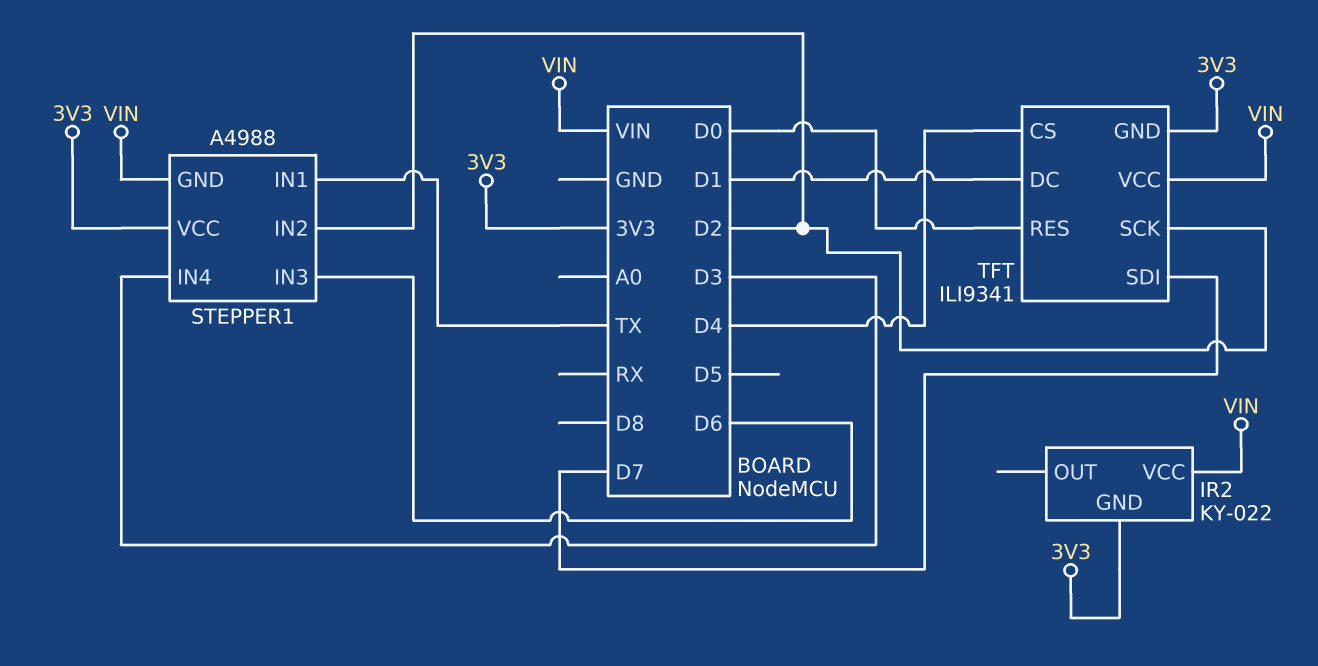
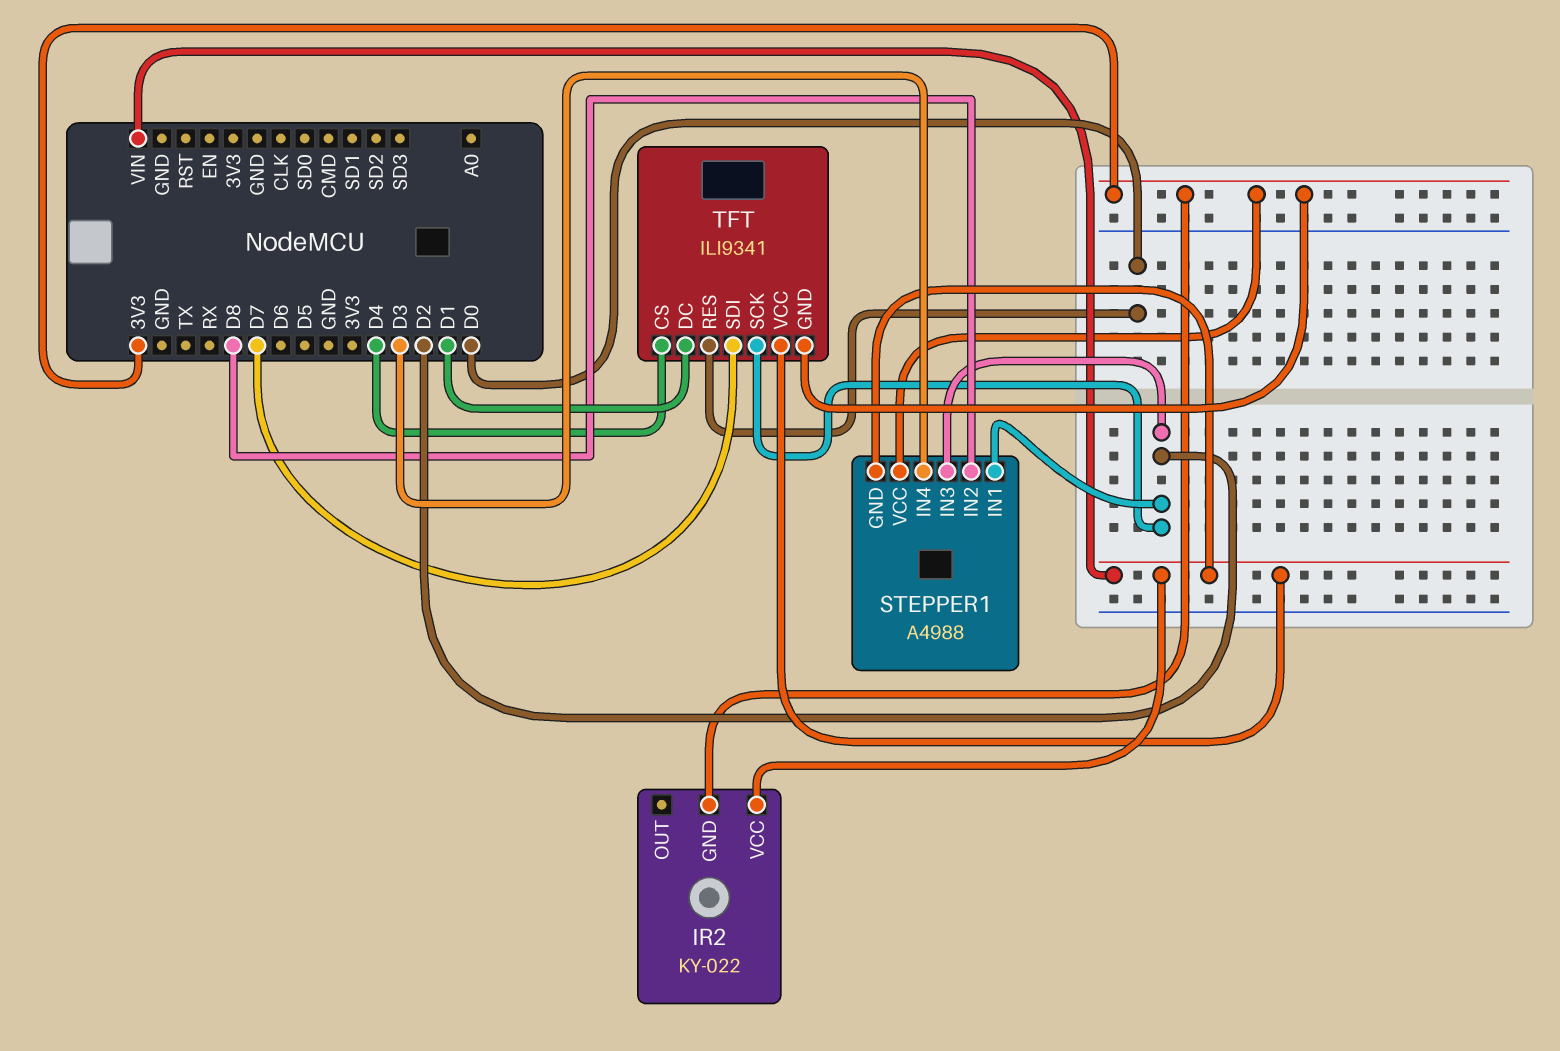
STEPPER1 pin IN1: TX -> D2
STEPPER1 pin IN2: D2 -> D8
STEPPER1 pin IN3: D6 -> D2

